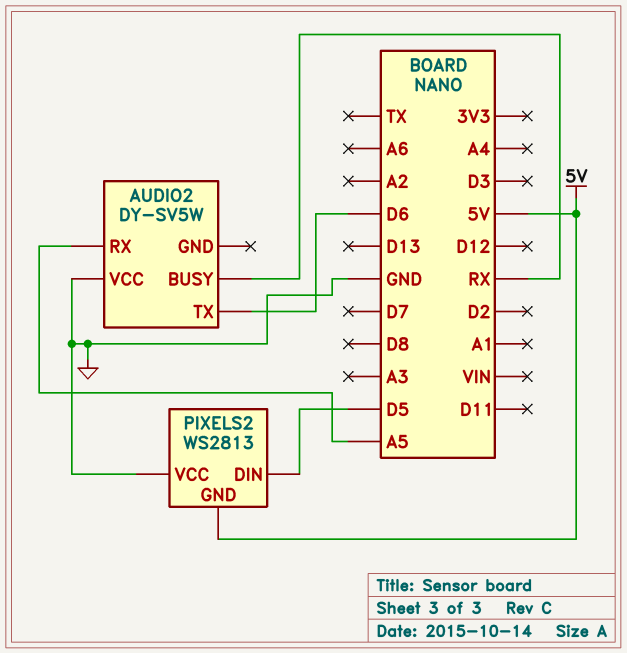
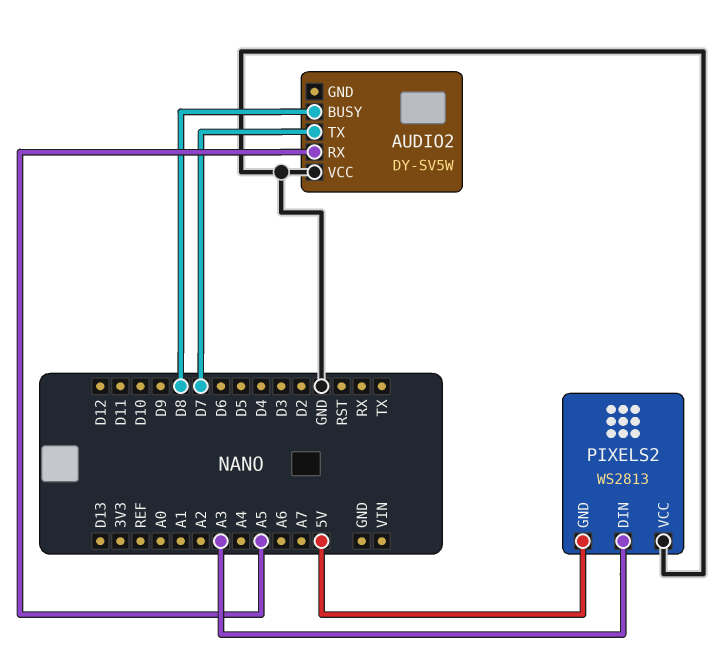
AUDIO2 pin BUSY: RX -> D8
AUDIO2 pin TX: D6 -> D7
PIXELS2 pin DIN: D5 -> A3

